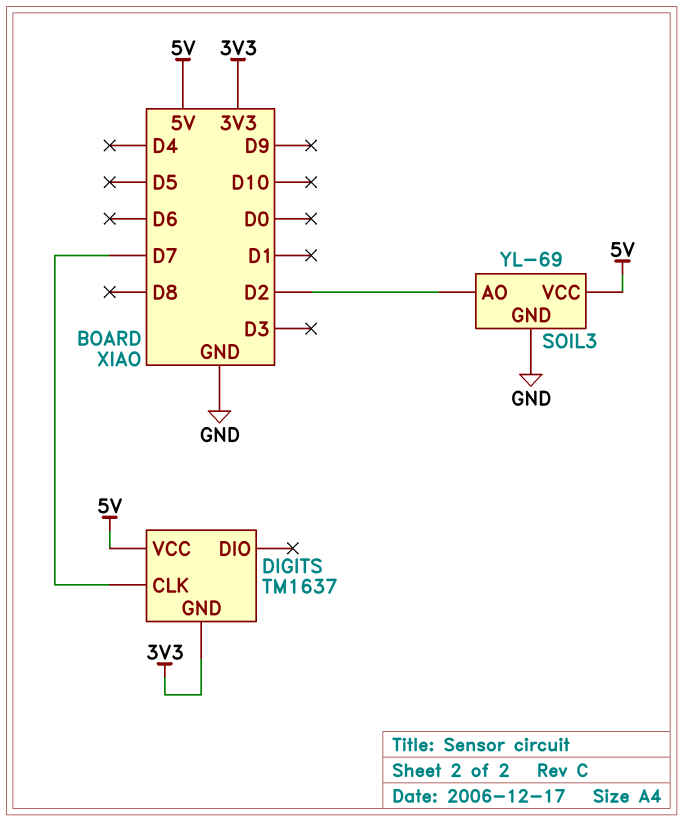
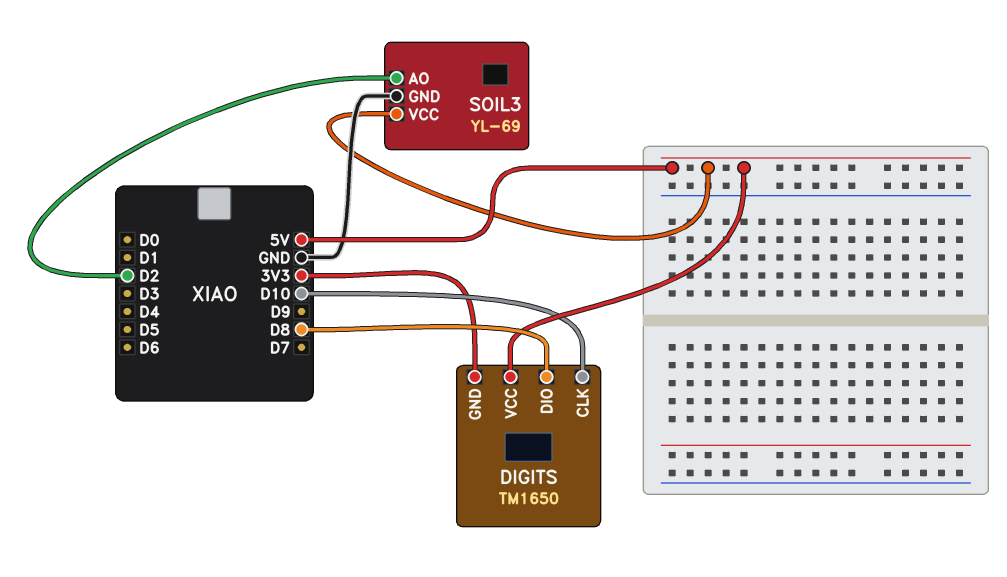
DIGITS: TM1637 -> TM1650
DIGITS pin CLK: D7 -> D10
DIGITS pin DIO: none -> D8

